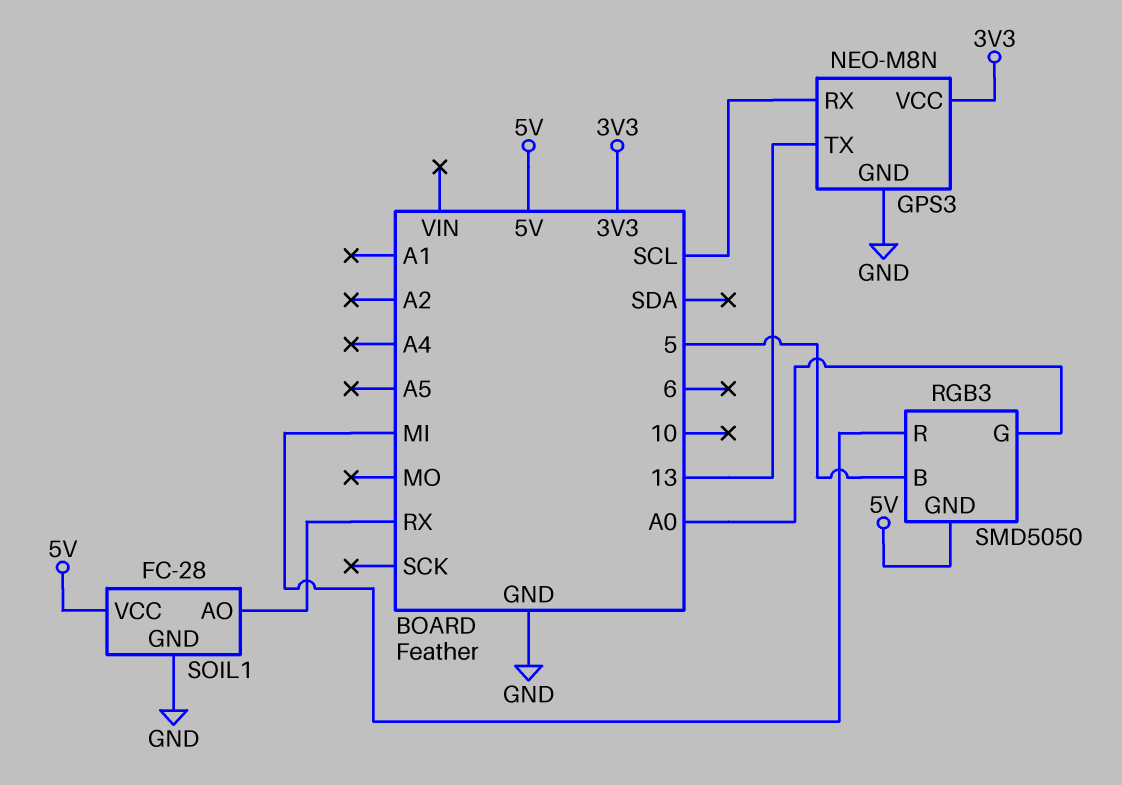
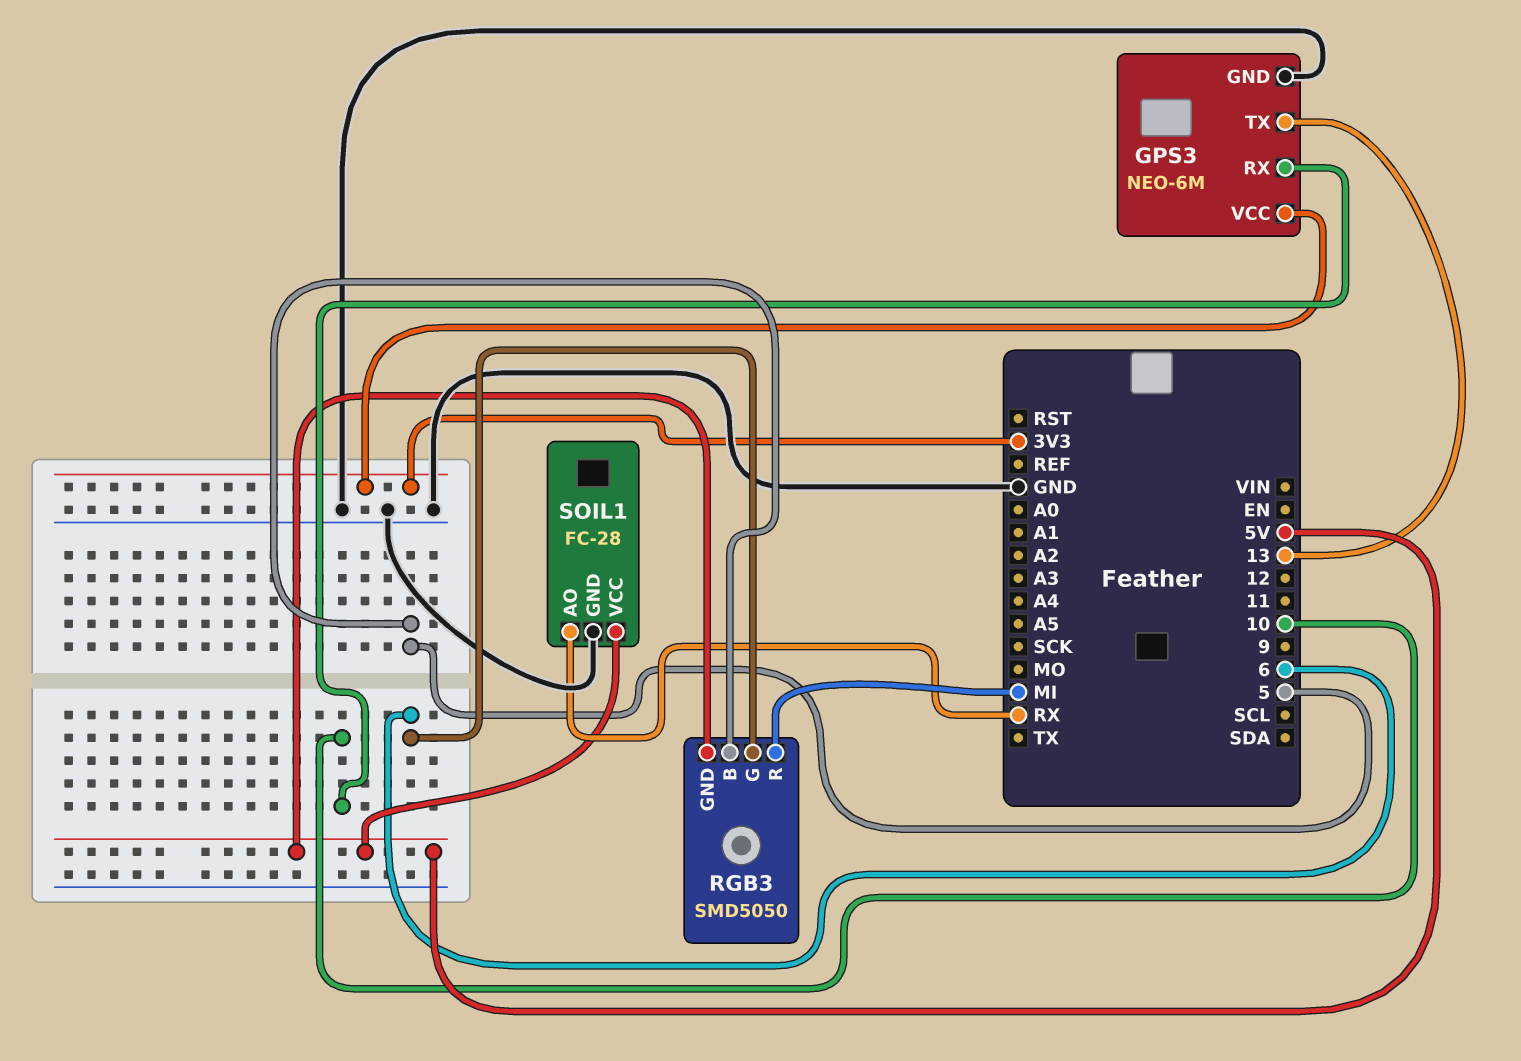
GPS3: NEO-M8N -> NEO-6M
GPS3 pin RX: SCL -> 10
RGB3 pin G: A0 -> 6

